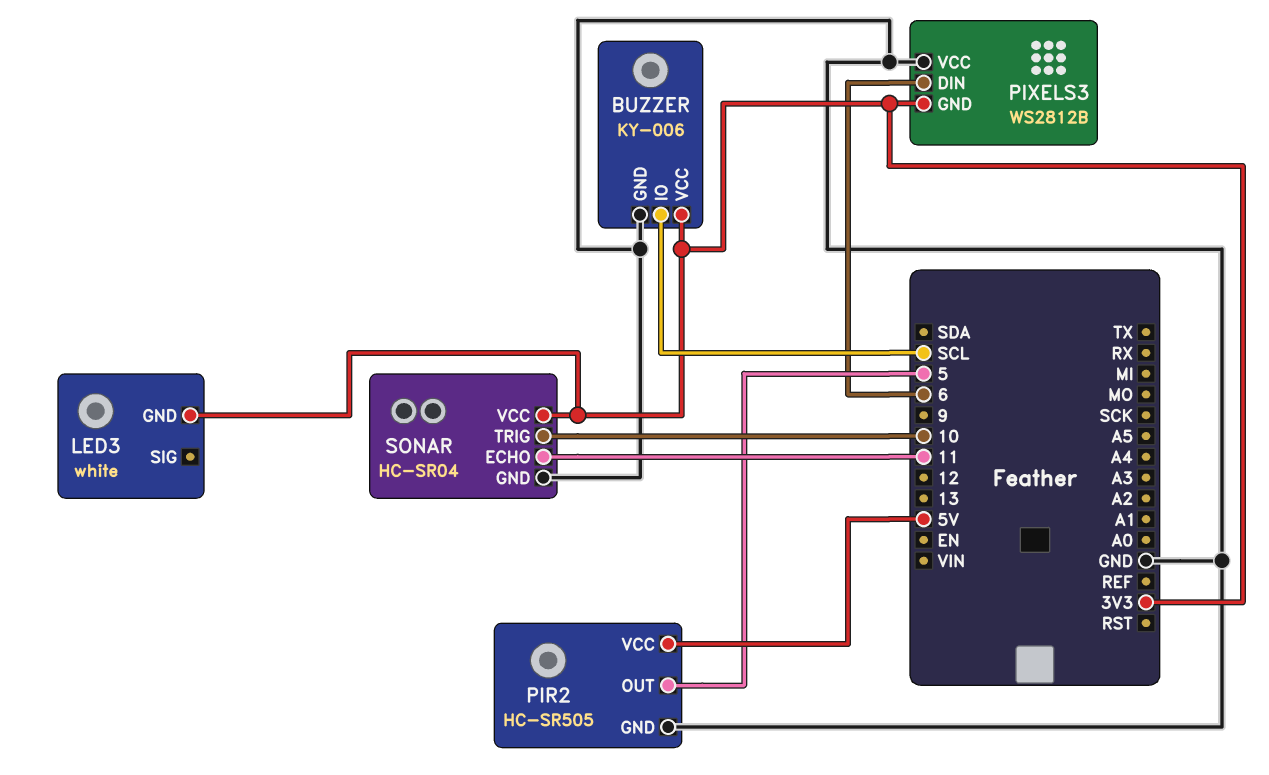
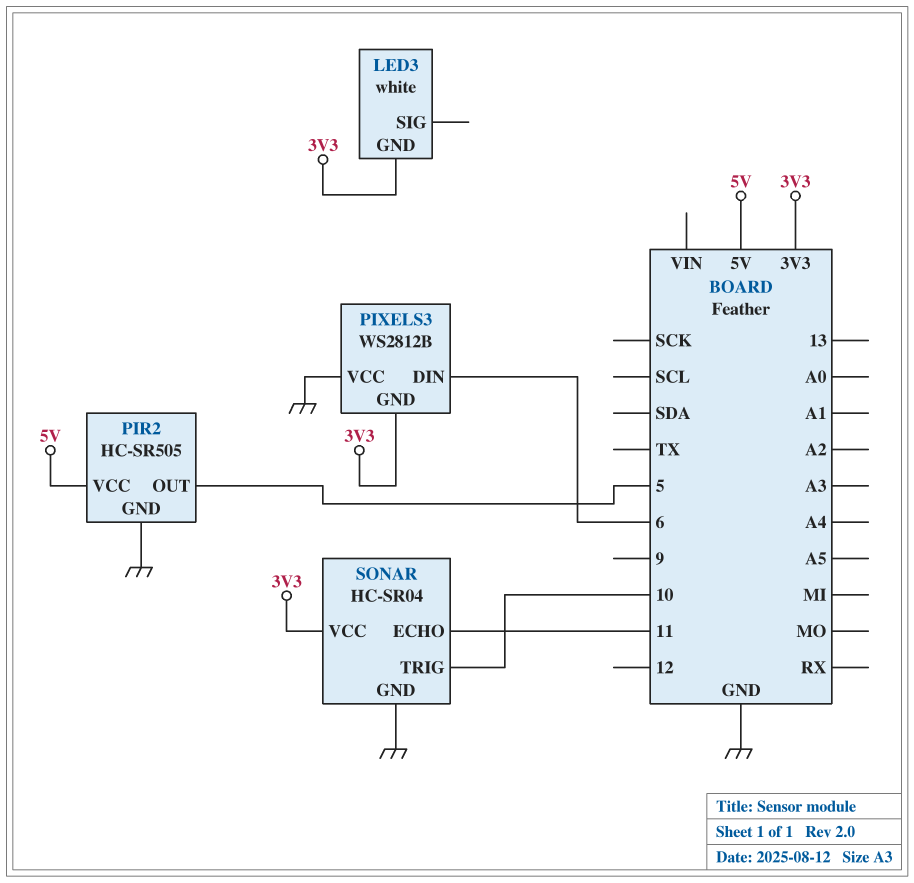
BUZZER: KY-006 -> none
BUZZER pin GND: GND -> none
BUZZER pin IO: SCL -> none
BUZZER pin VCC: 3V3 -> none

